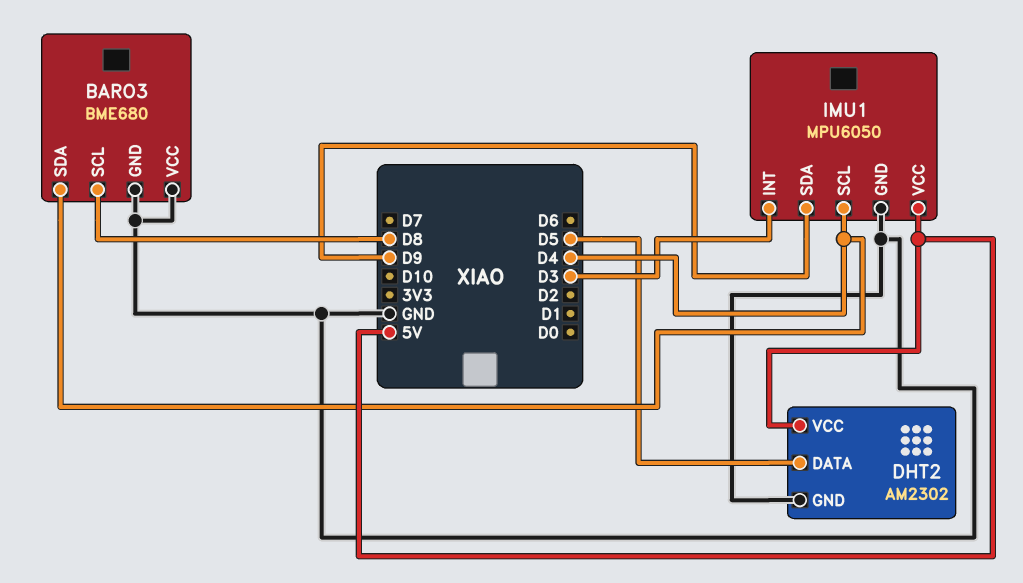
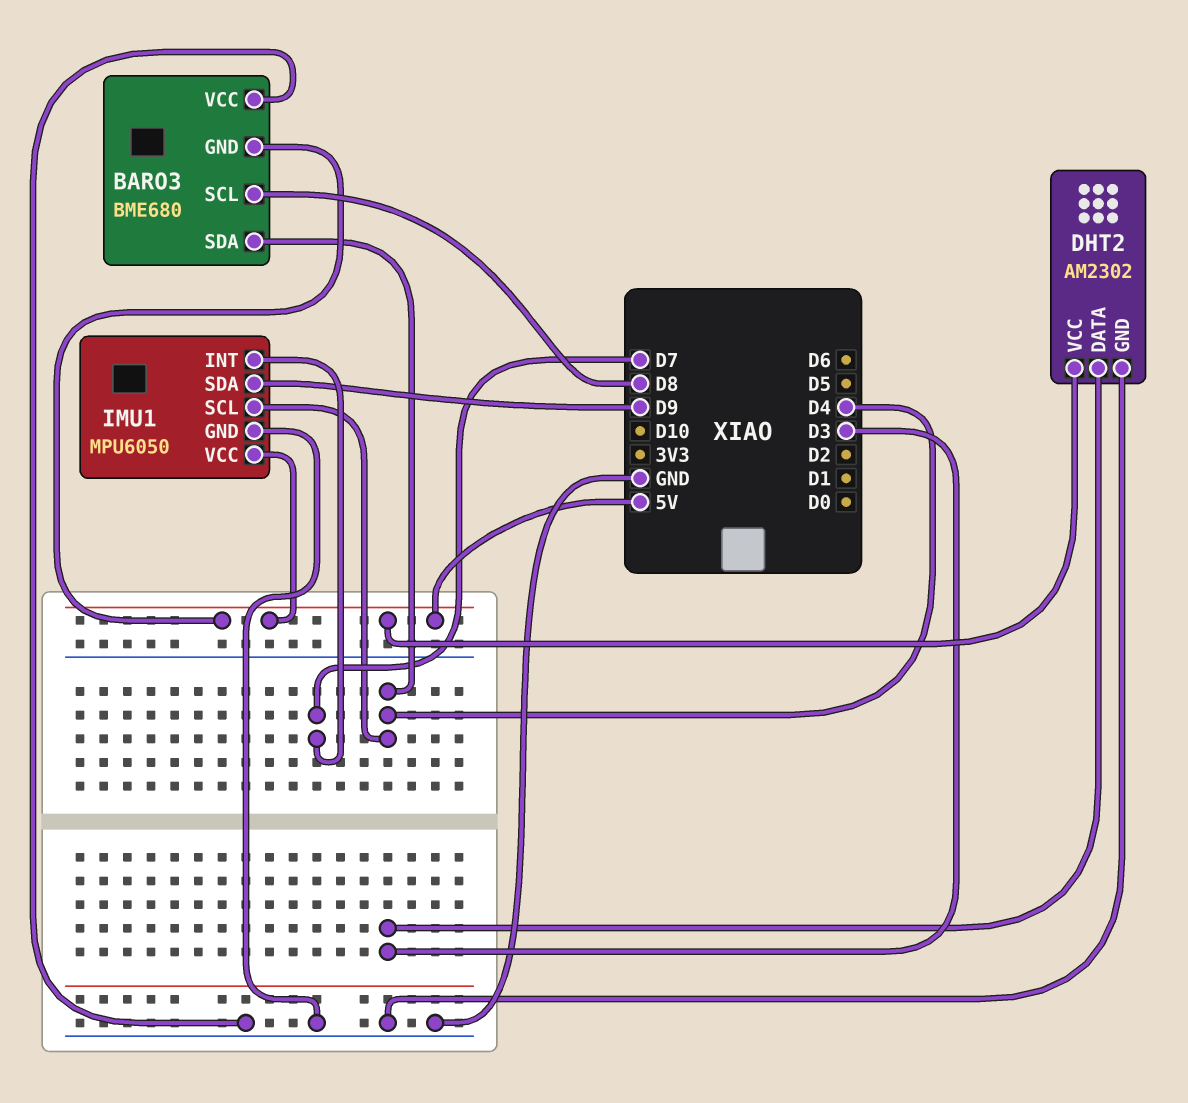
BARO3 pin GND: GND -> 5V
DHT2 pin DATA: D5 -> D3
IMU1 pin INT: D3 -> D7

